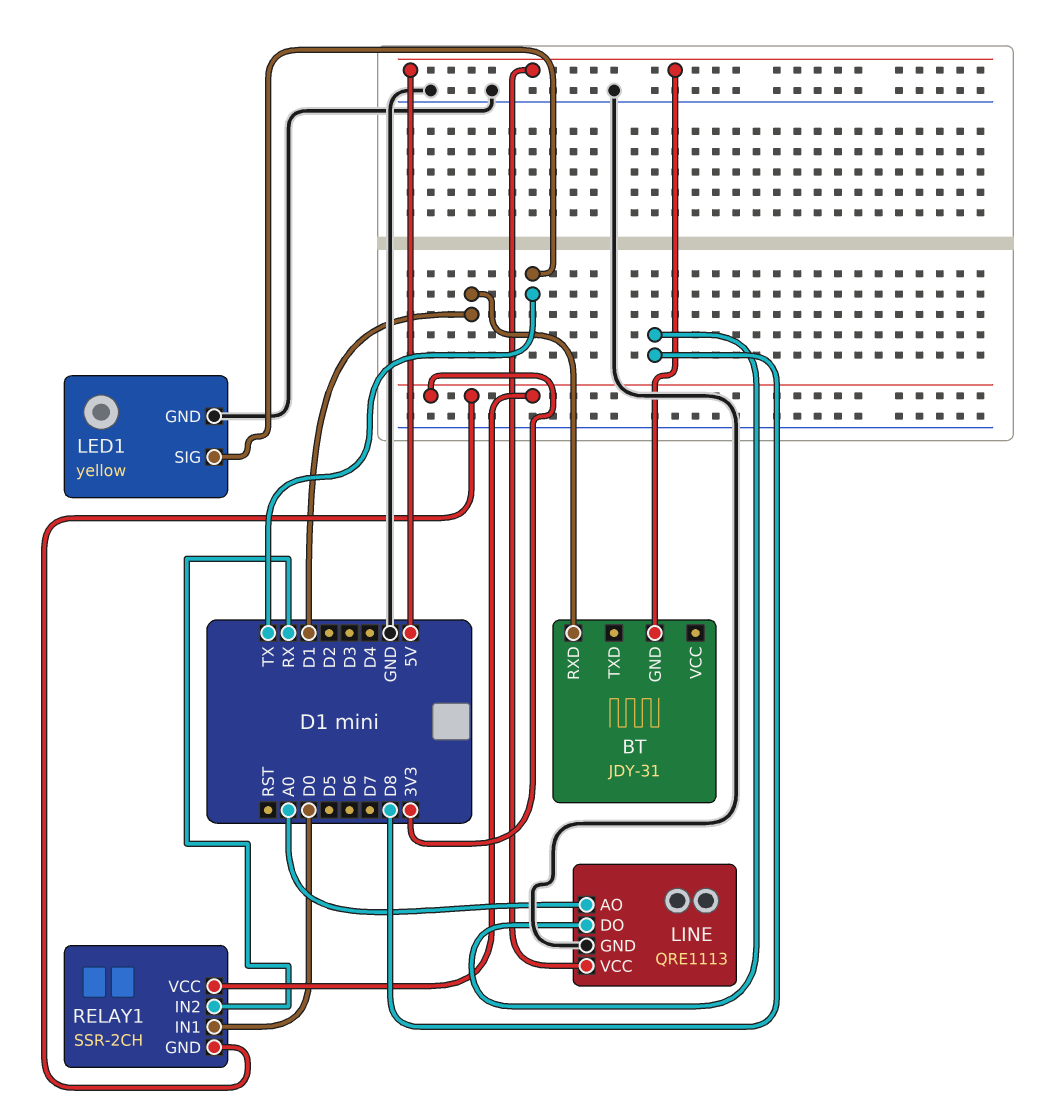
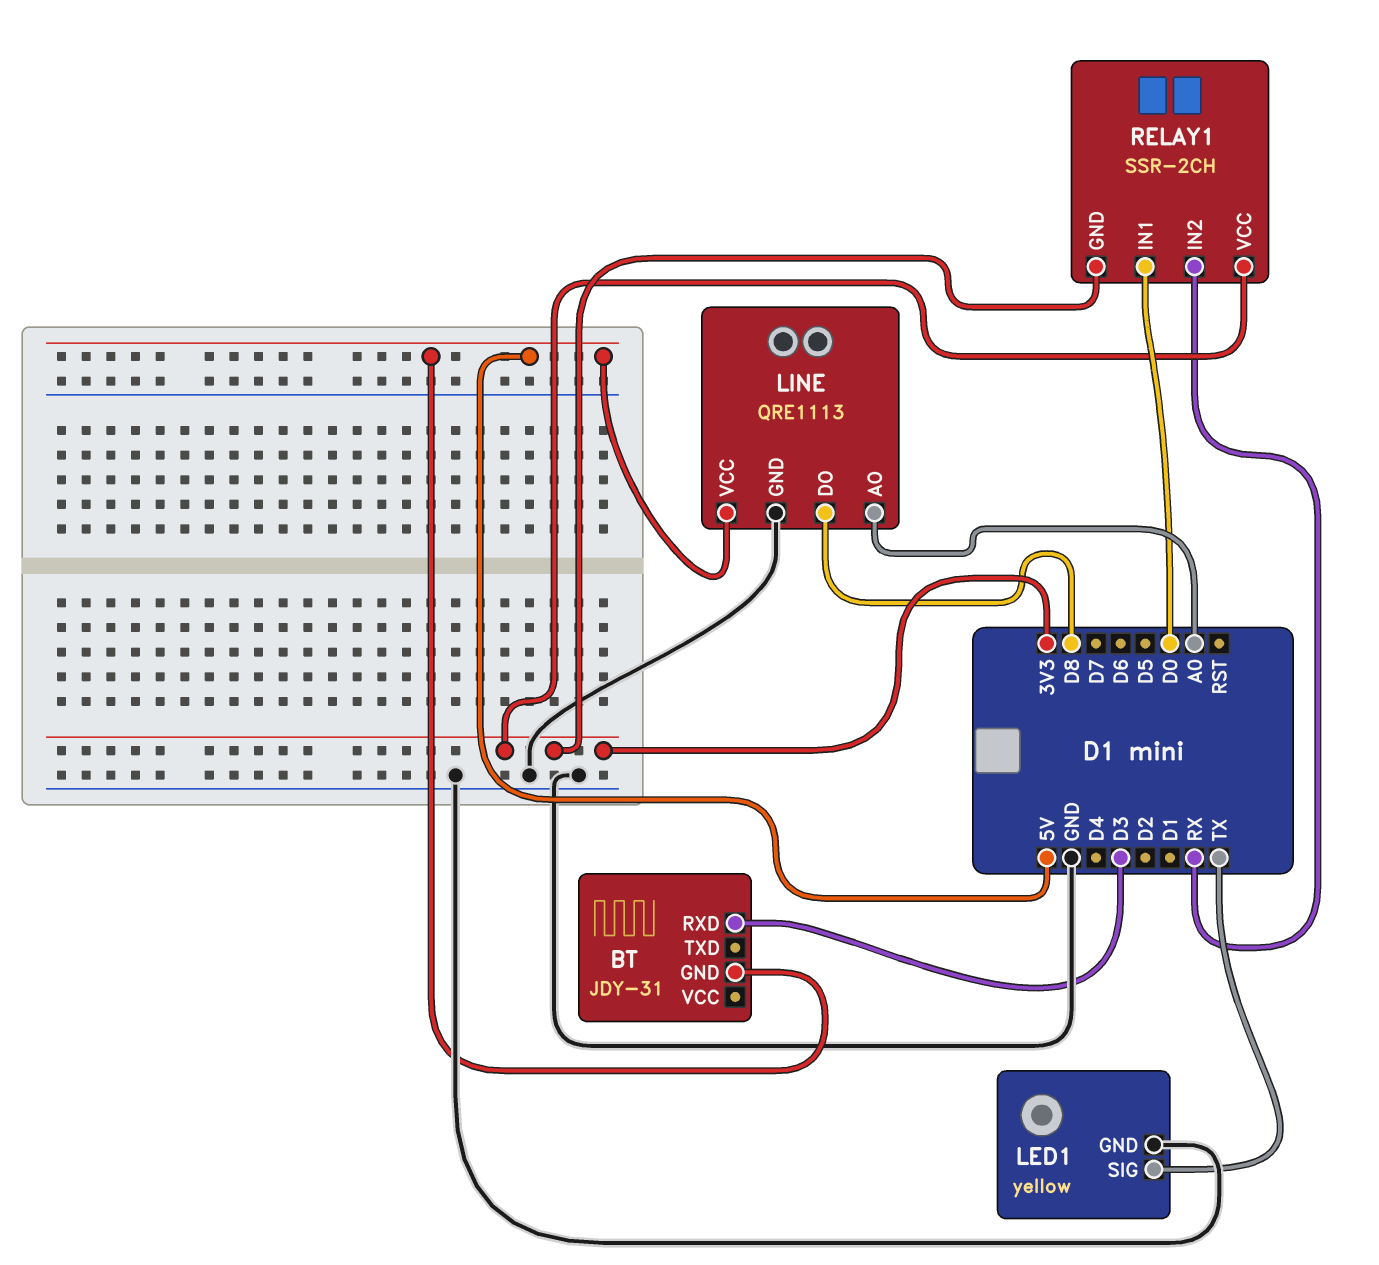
BT pin RXD: D1 -> D3

